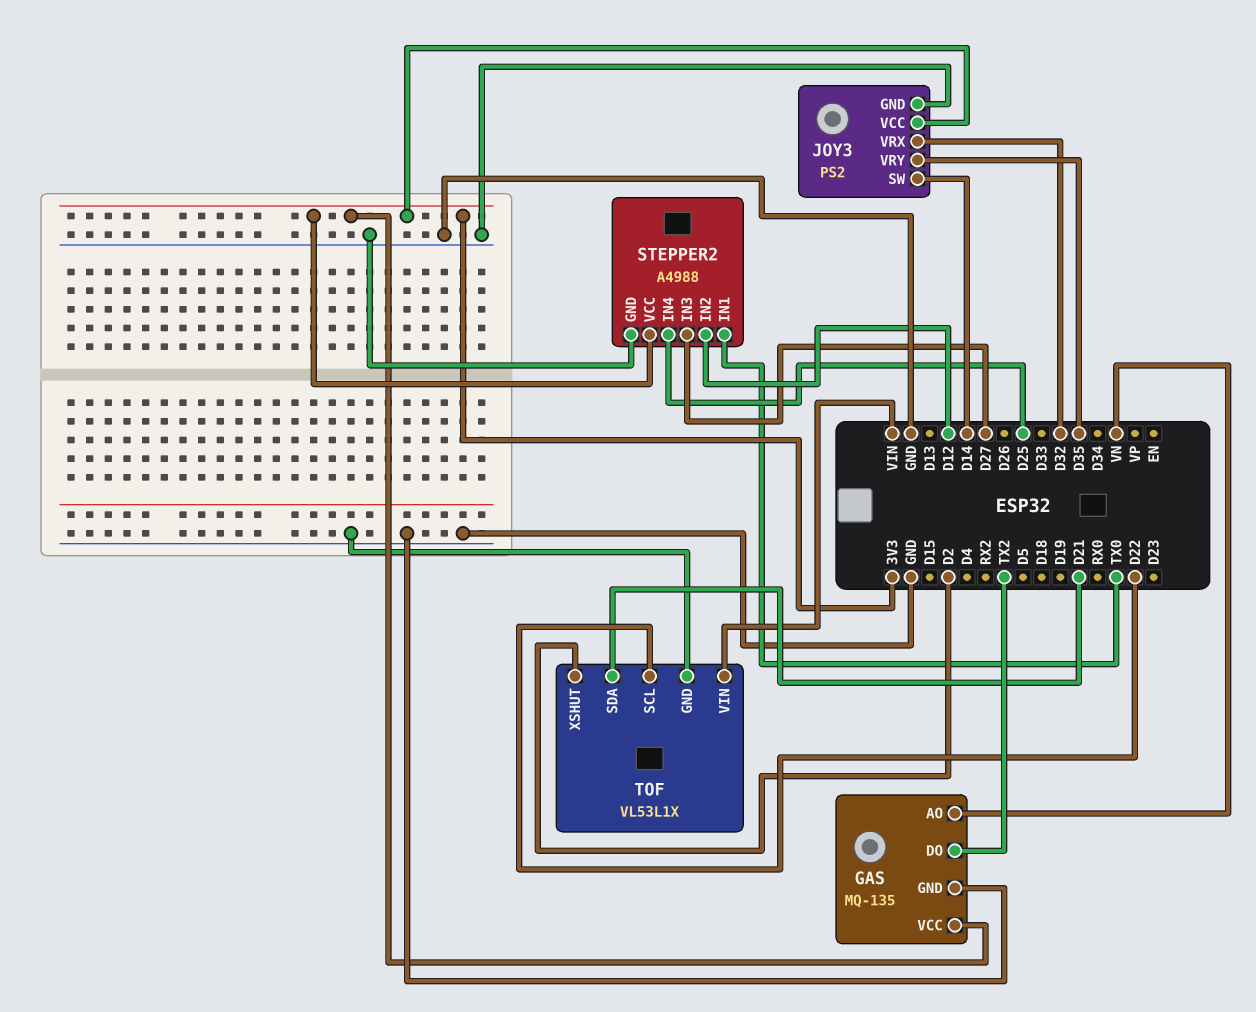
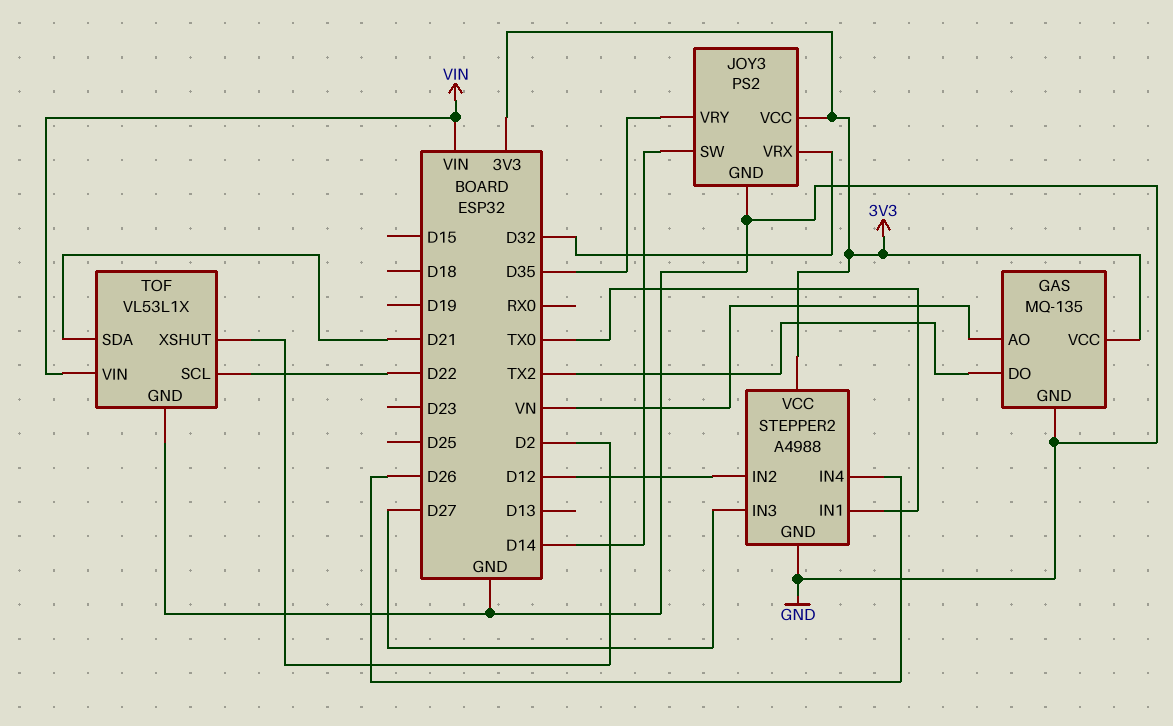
STEPPER2 pin IN4: D25 -> D26

